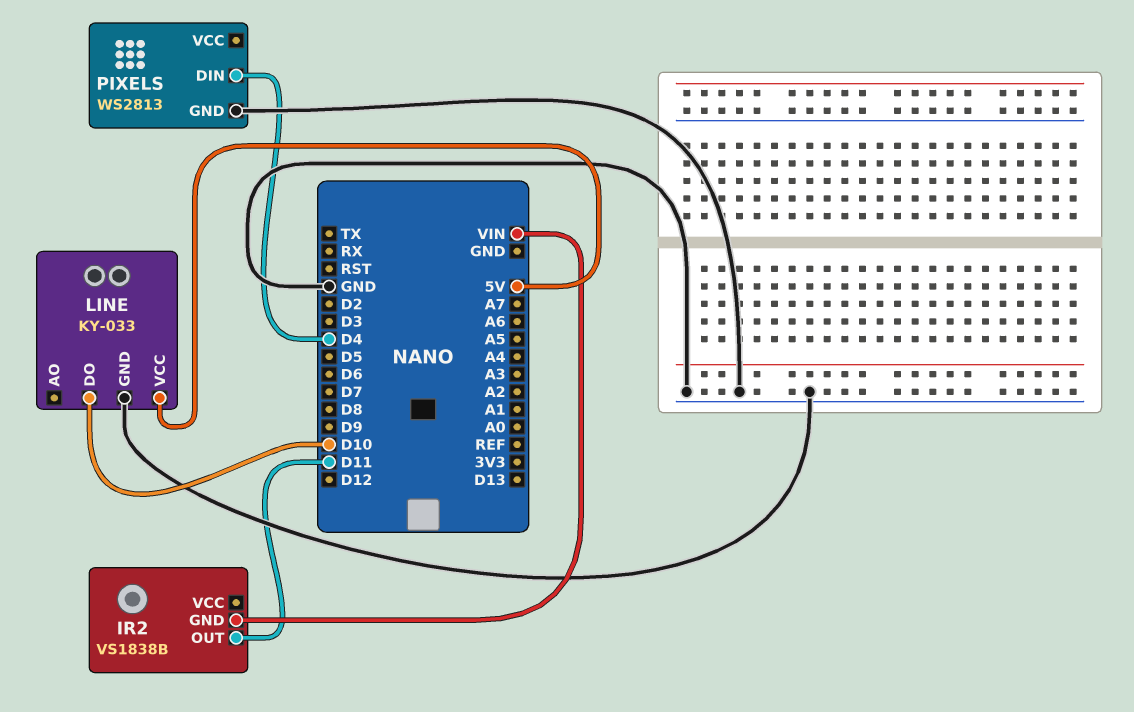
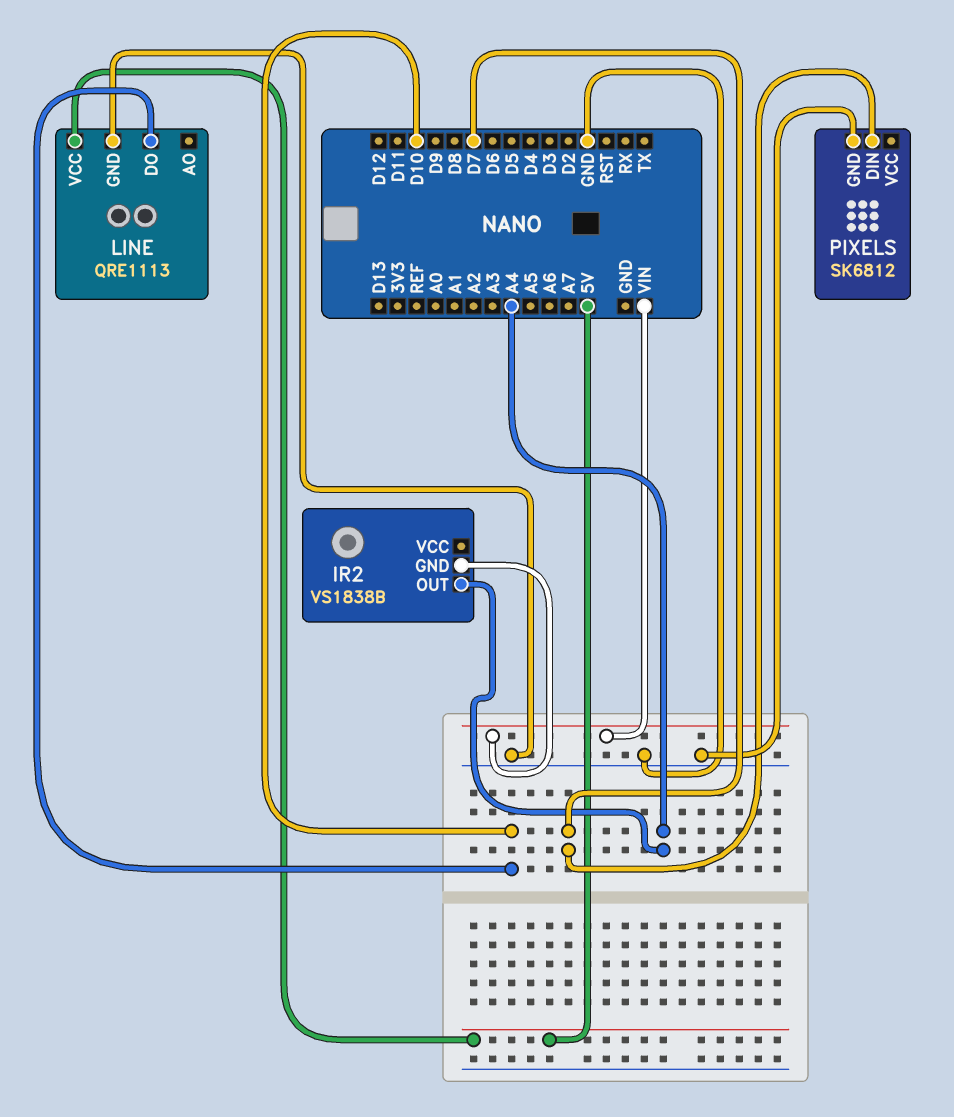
IR2 pin OUT: D11 -> A4
LINE: KY-033 -> QRE1113
PIXELS: WS2813 -> SK6812
PIXELS pin DIN: D4 -> D7

